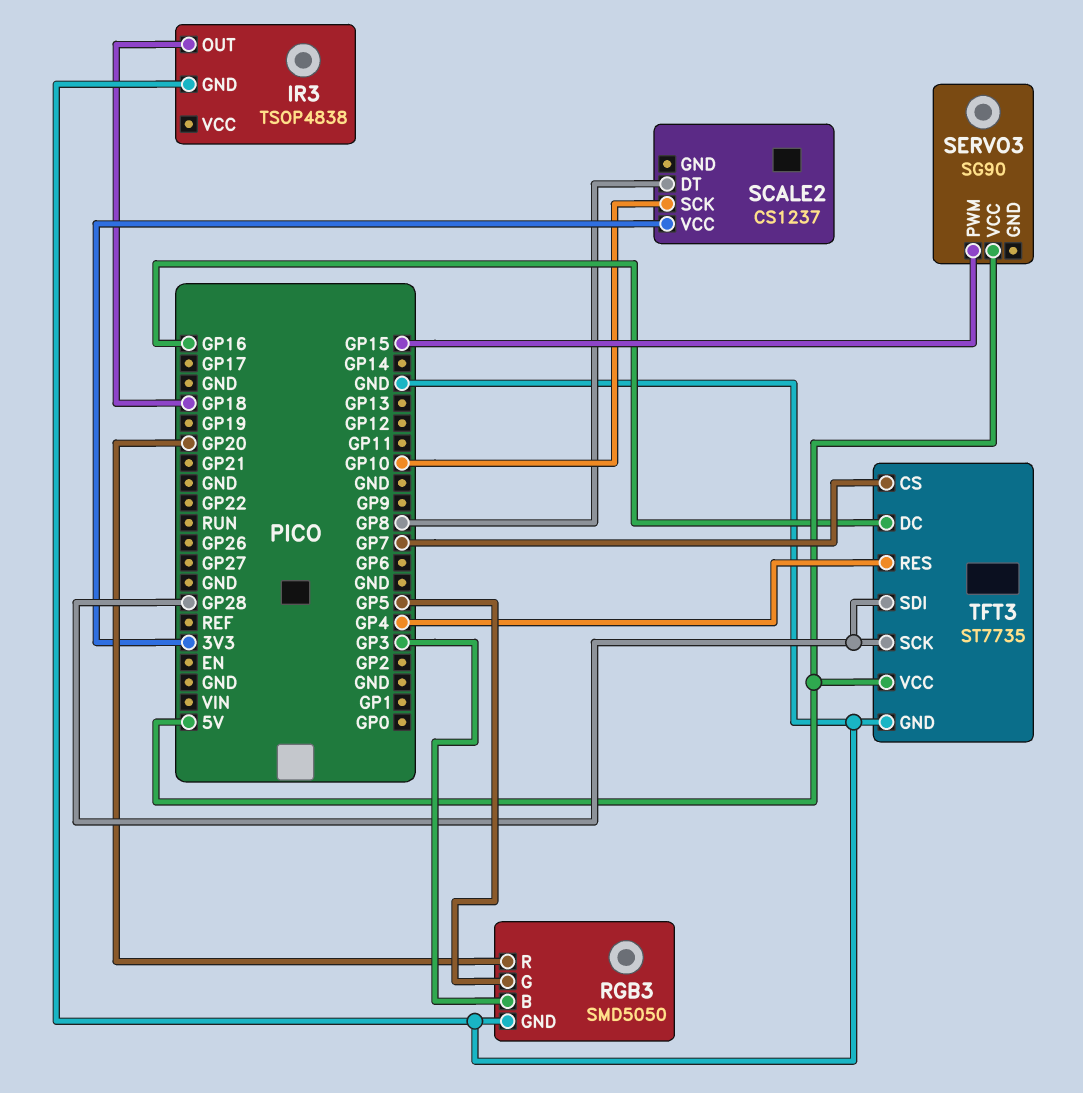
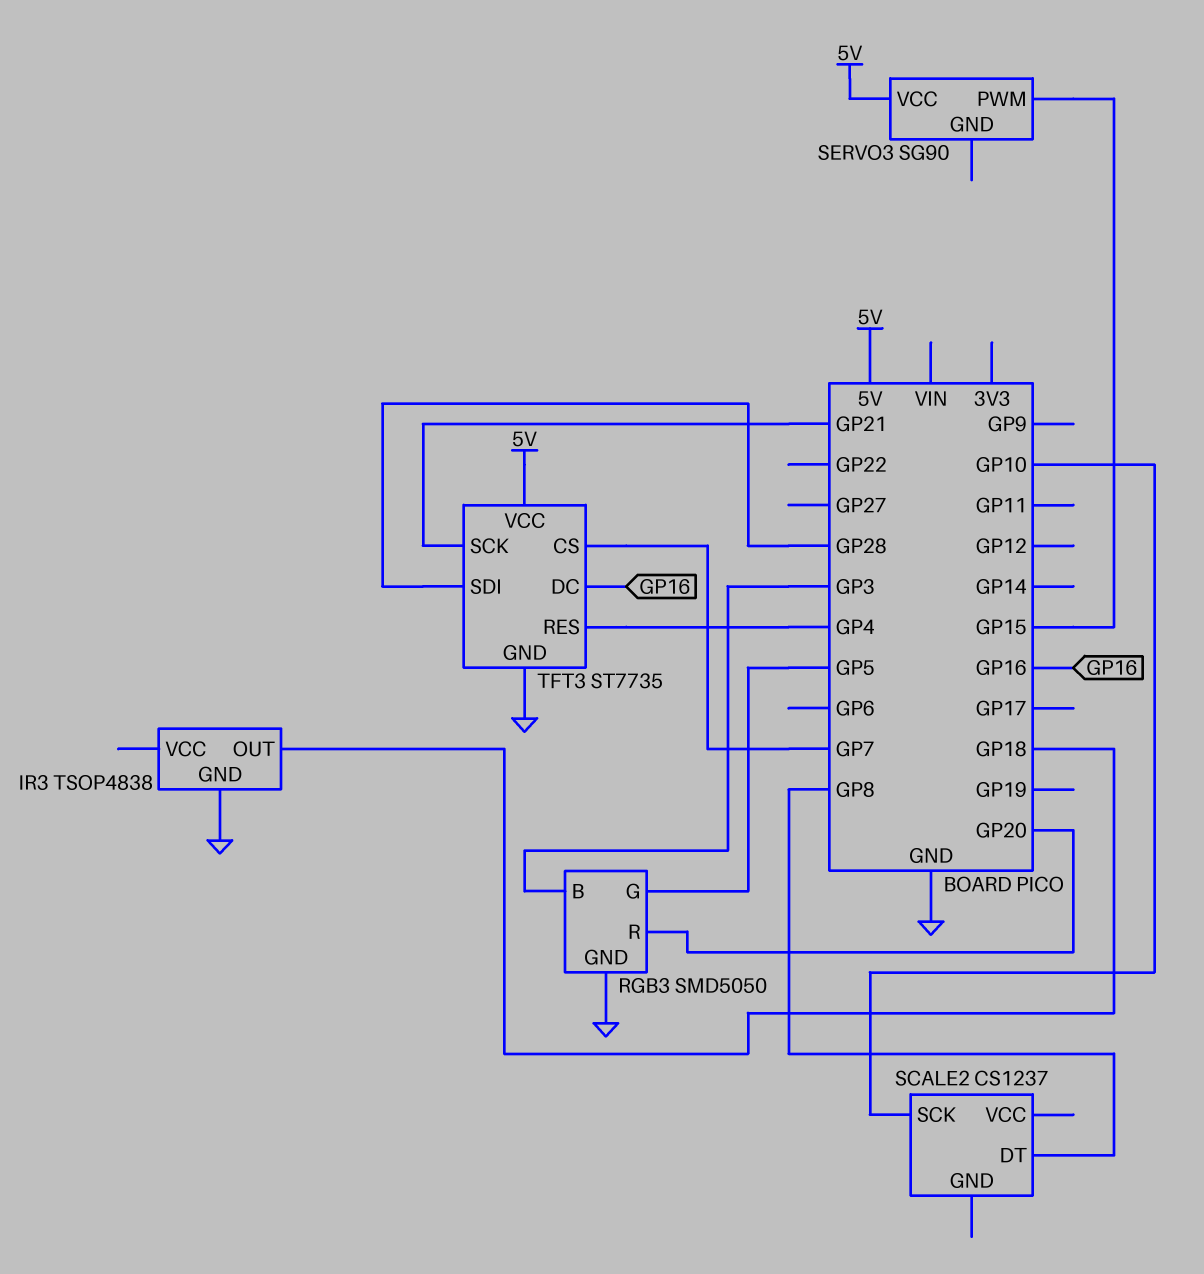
SCALE2 pin VCC: 3V3 -> none
TFT3 pin SCK: GP28 -> GP21

